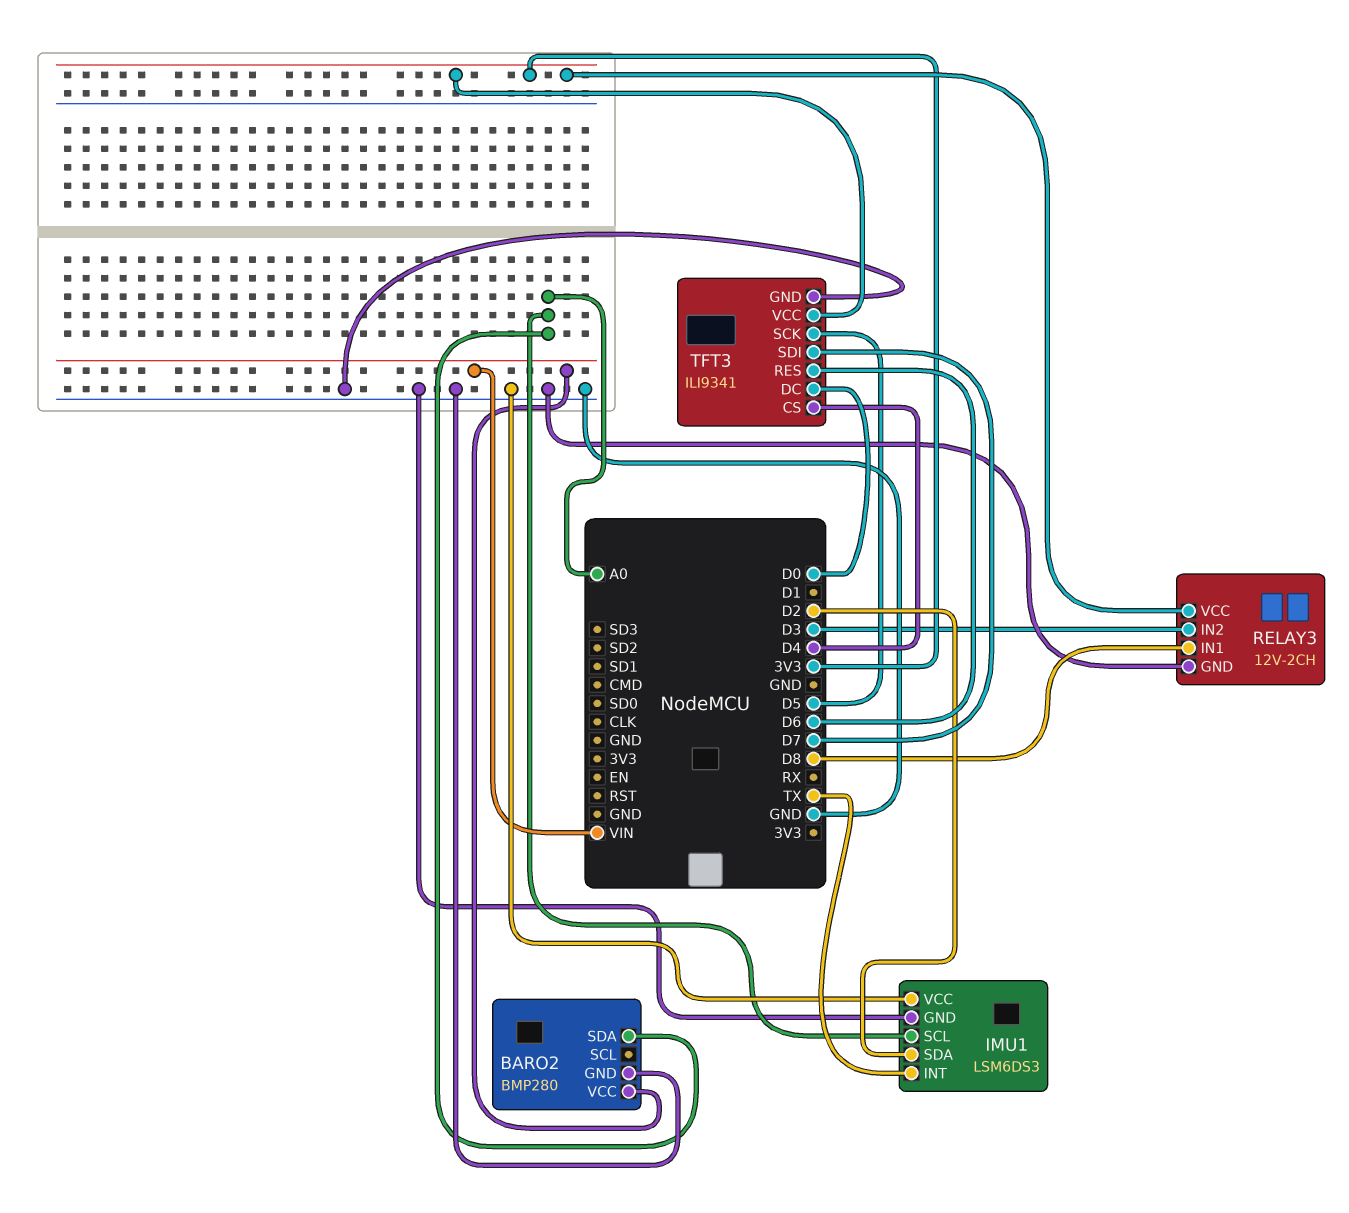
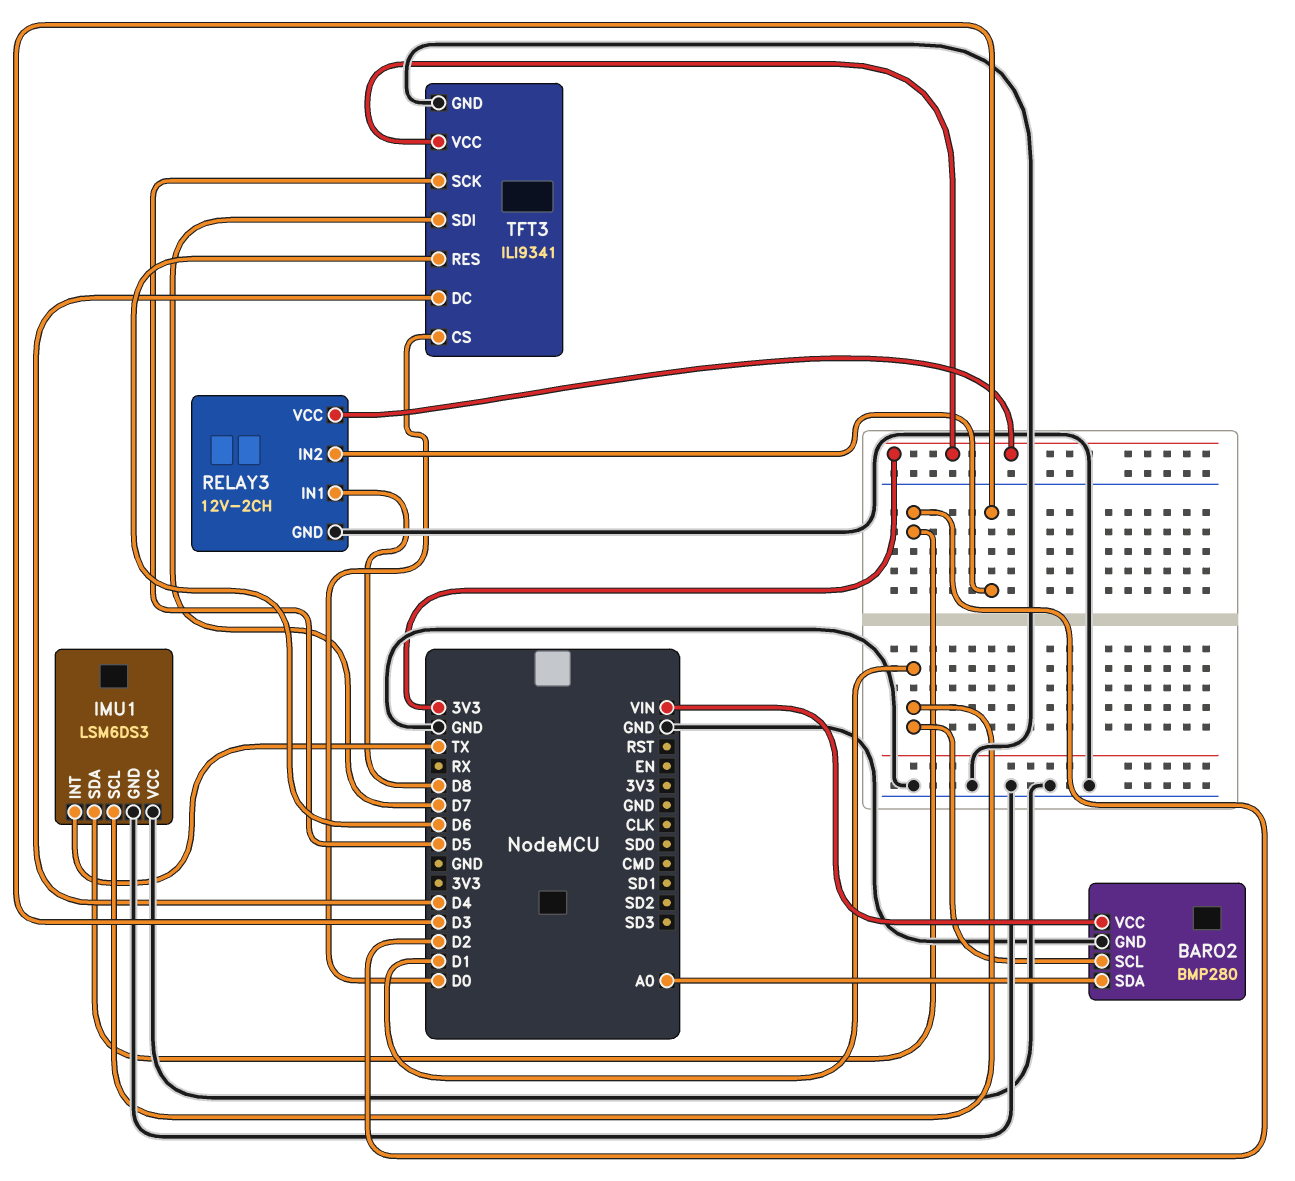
BARO2 pin SCL: none -> D1
IMU1 pin SCL: A0 -> D1
TFT3 pin CS: D4 -> D0
TFT3 pin DC: D0 -> D4

